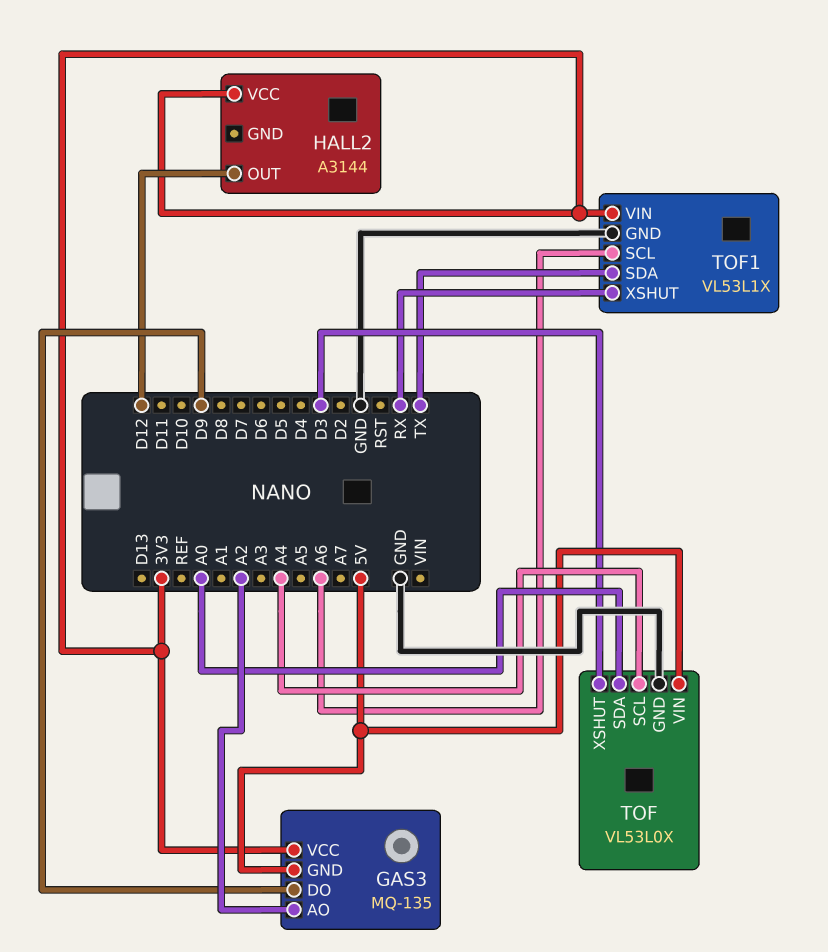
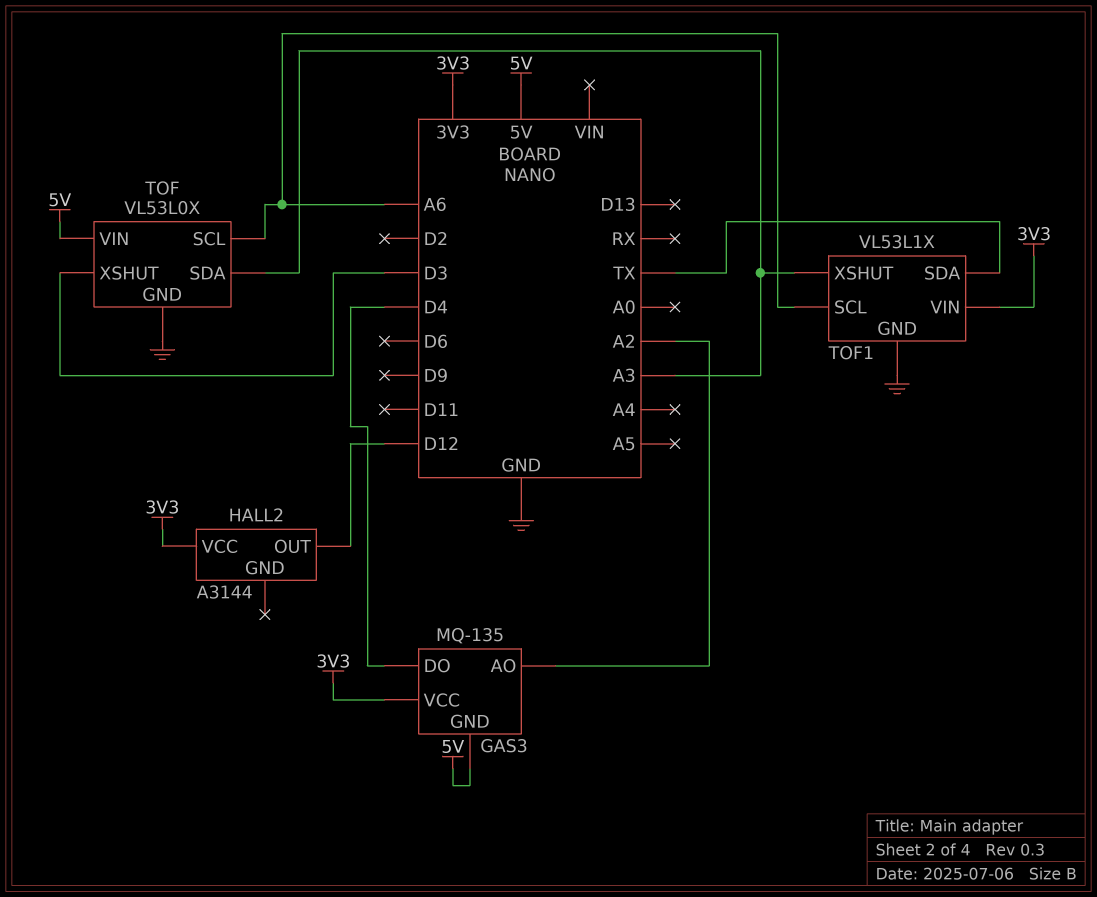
GAS3 pin DO: D9 -> D4
TOF pin SCL: A4 -> A6
TOF pin SDA: A0 -> A3
TOF1 pin XSHUT: RX -> A3

